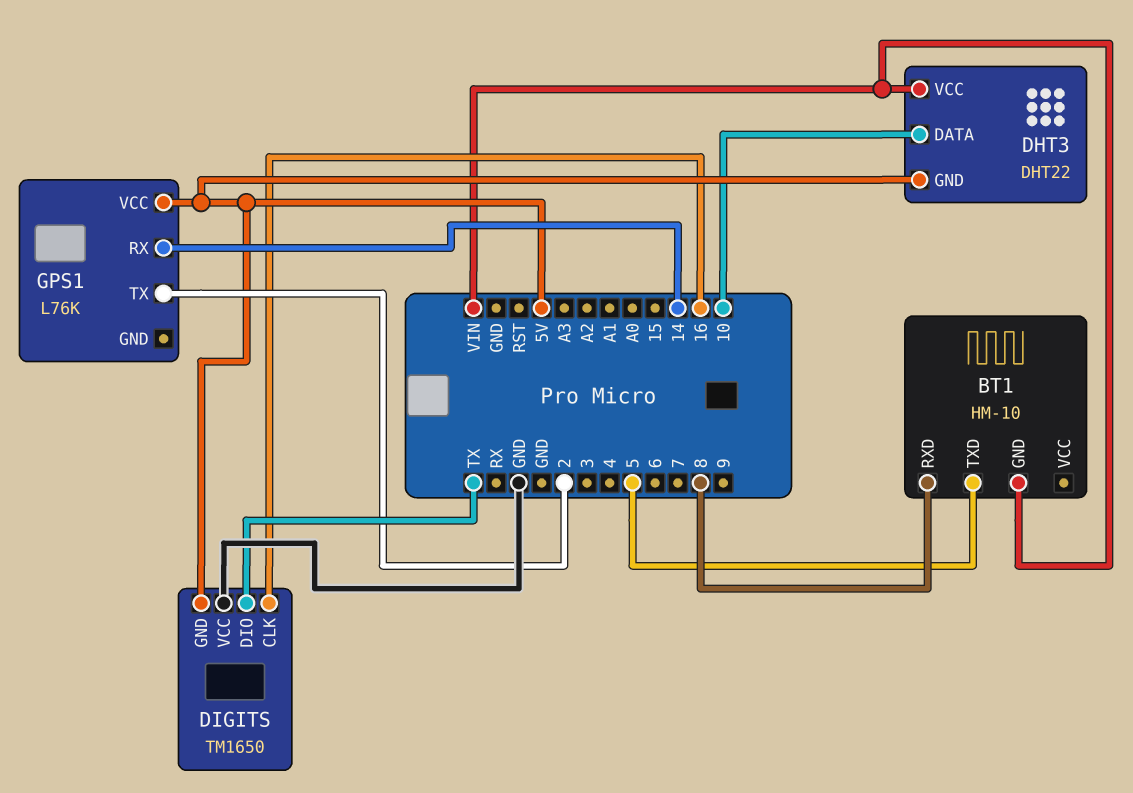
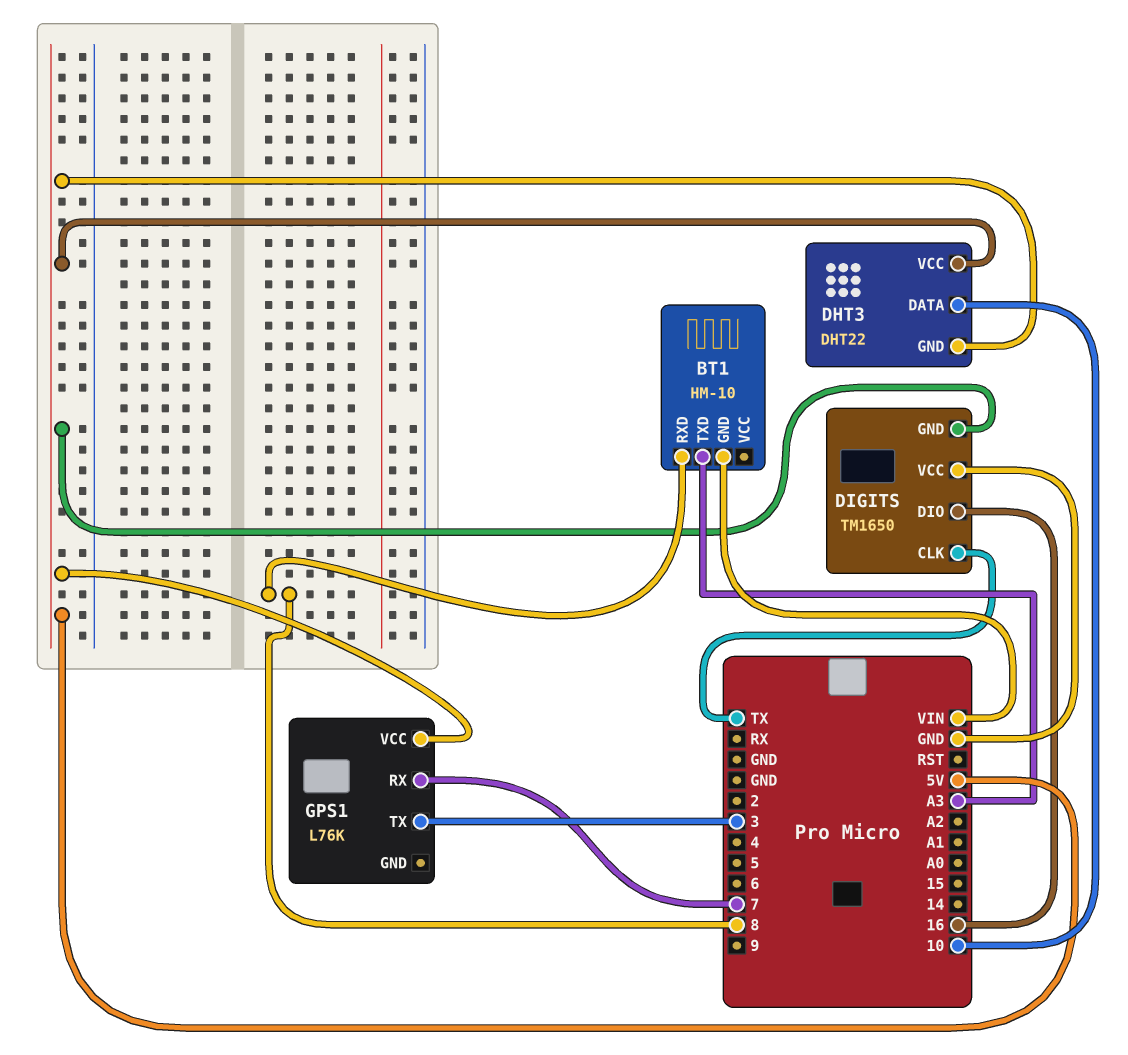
BT1 pin TXD: 5 -> A3
DHT3 pin VCC: VIN -> 5V
DIGITS pin CLK: 16 -> TX
DIGITS pin DIO: TX -> 16
GPS1 pin RX: 14 -> 7
GPS1 pin TX: 2 -> 3

